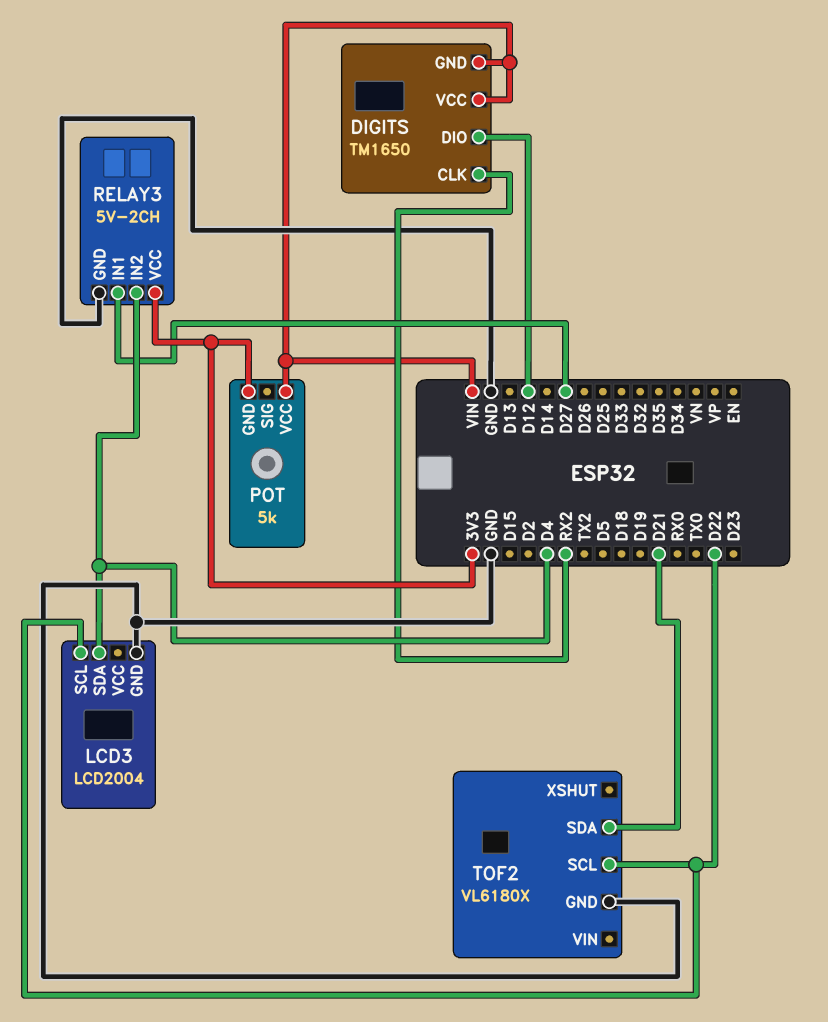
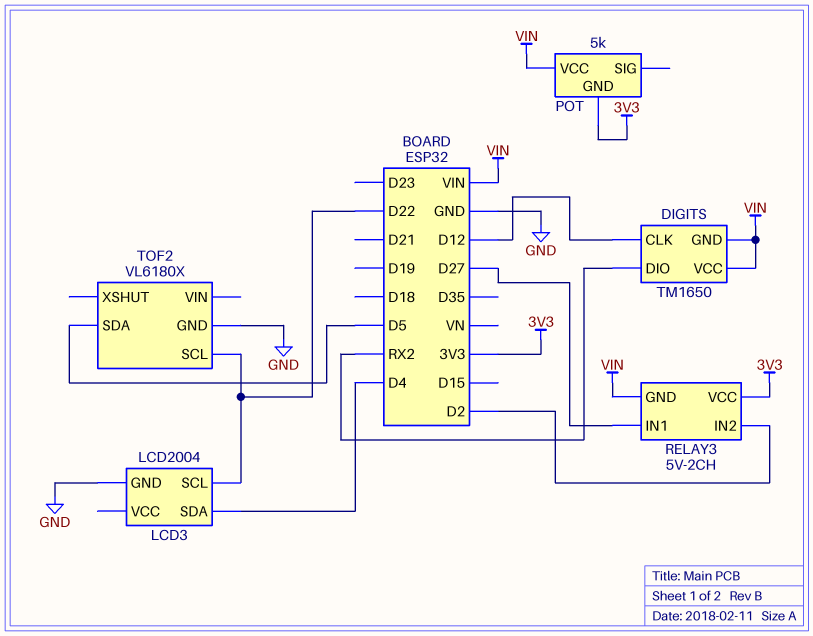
DIGITS pin CLK: RX2 -> D12
DIGITS pin DIO: D12 -> RX2
RELAY3 pin GND: GND -> VIN
RELAY3 pin IN2: D4 -> D2
TOF2 pin SDA: D21 -> D5

